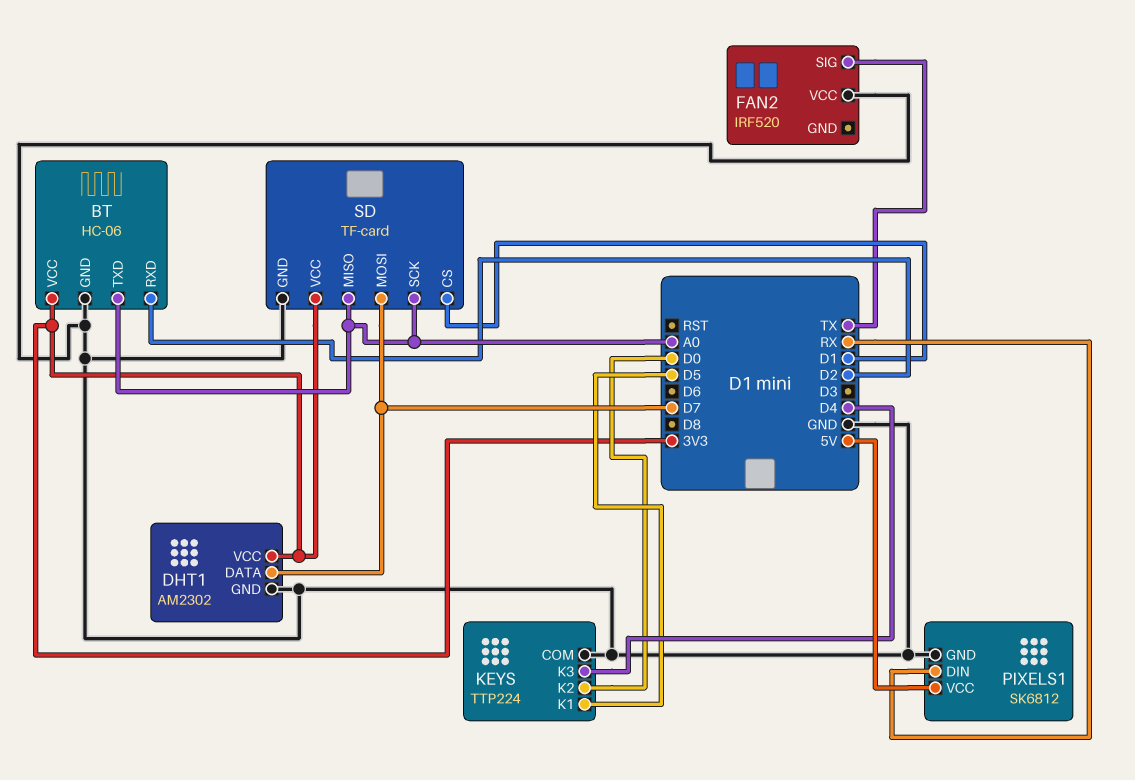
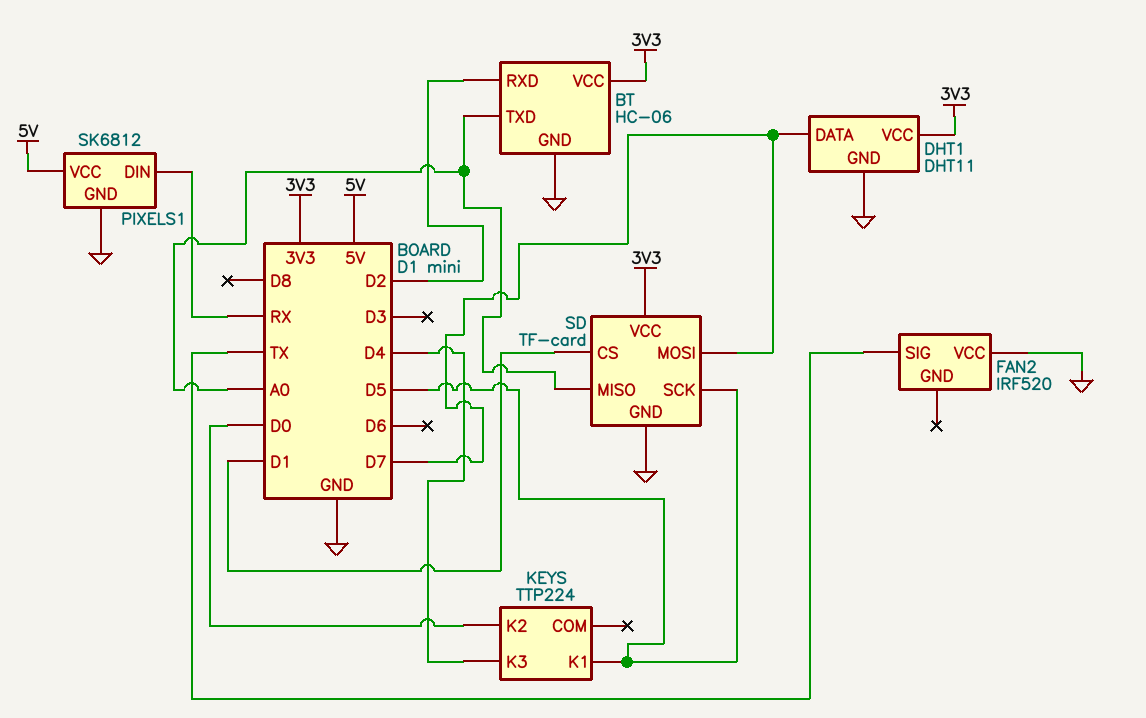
DHT1: AM2302 -> DHT11
KEYS pin COM: GND -> none
SD pin SCK: A0 -> D5

